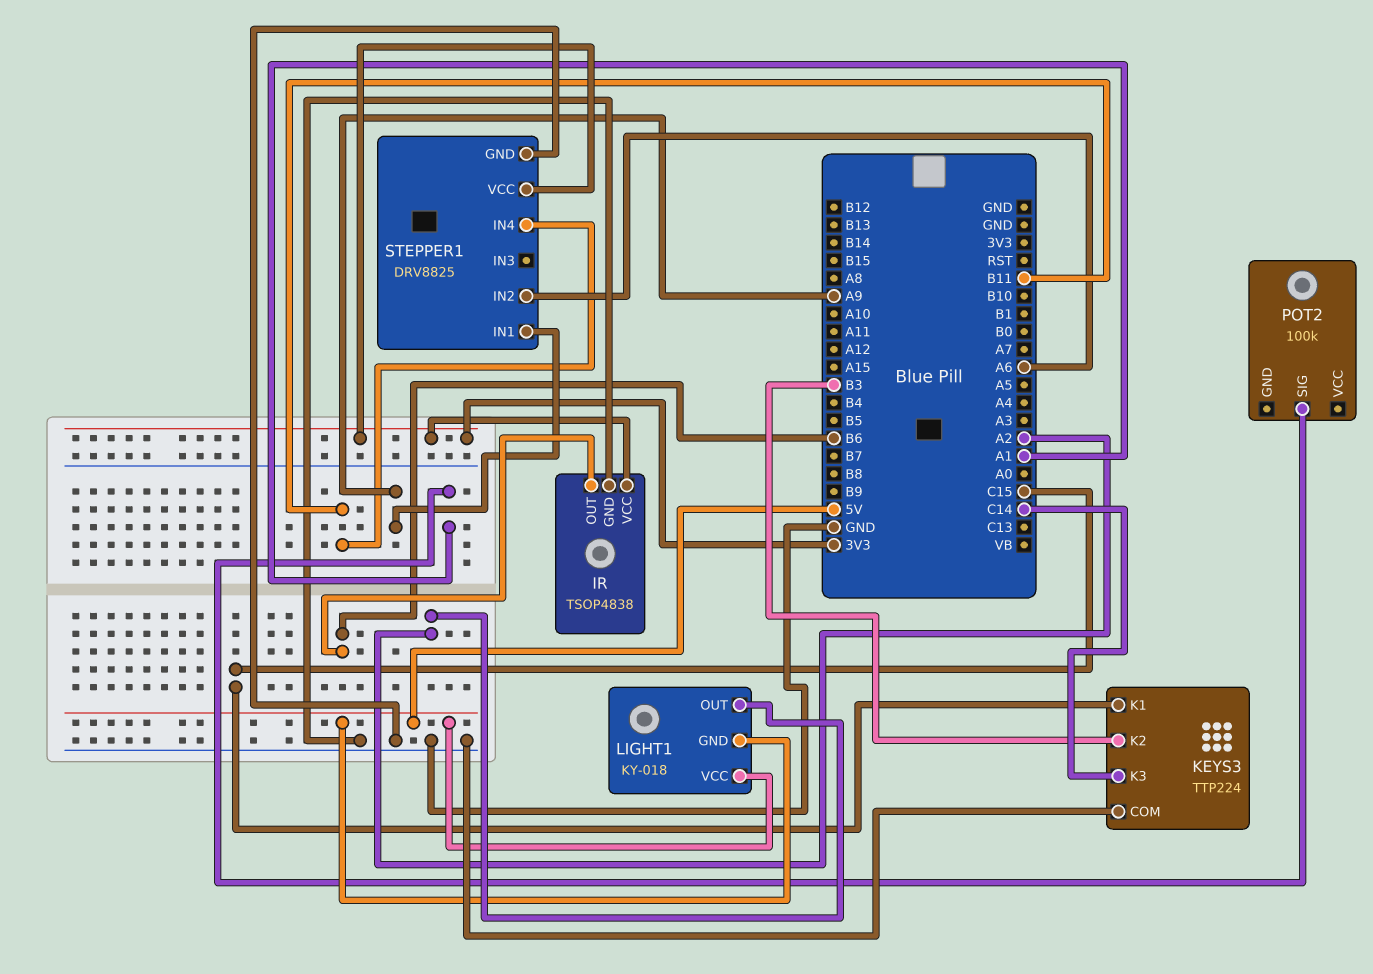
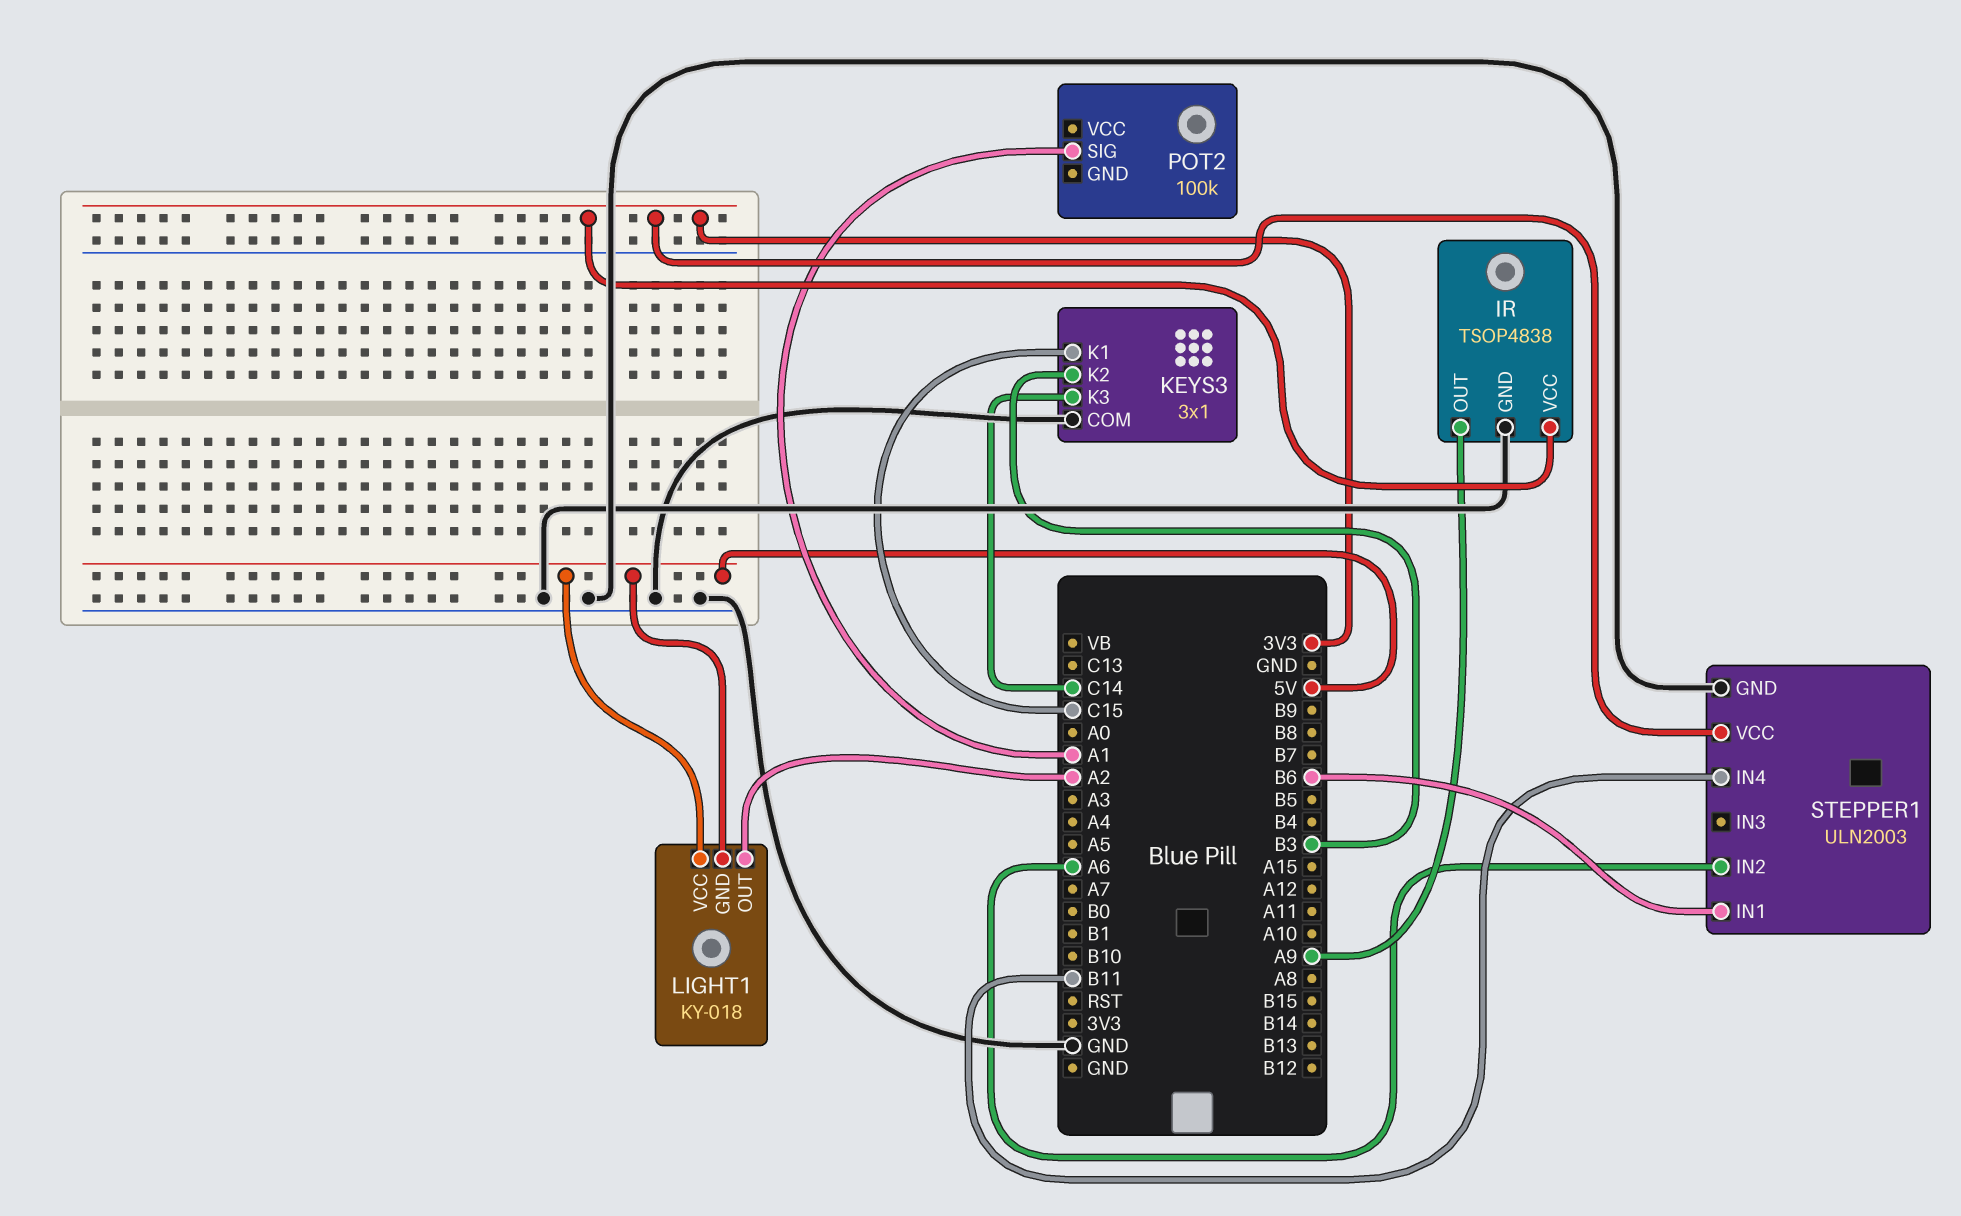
IR pin OUT: B6 -> A9
KEYS3: TTP224 -> 3x1
STEPPER1: DRV8825 -> ULN2003
STEPPER1 pin IN1: A9 -> B6

